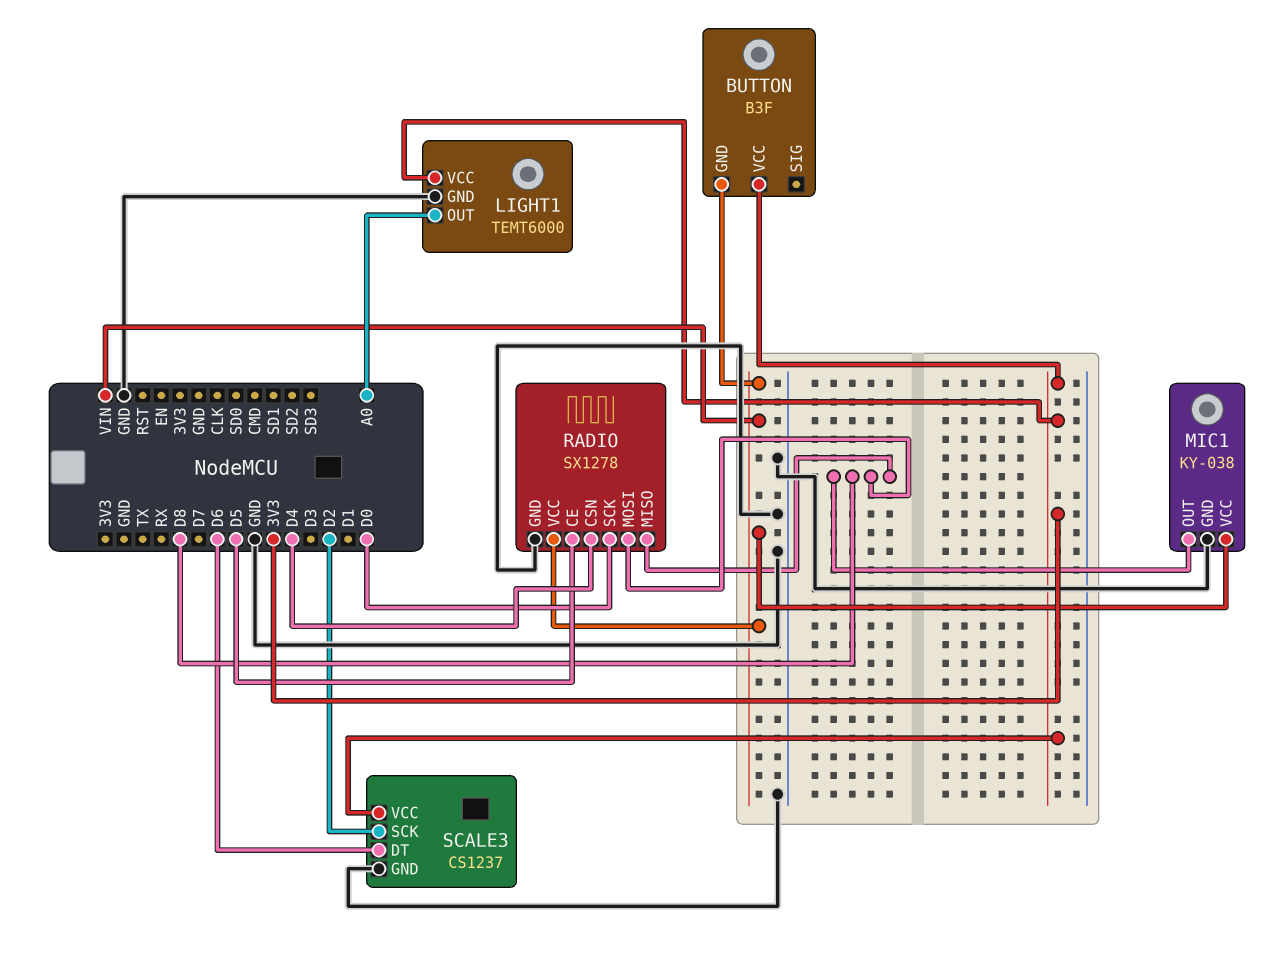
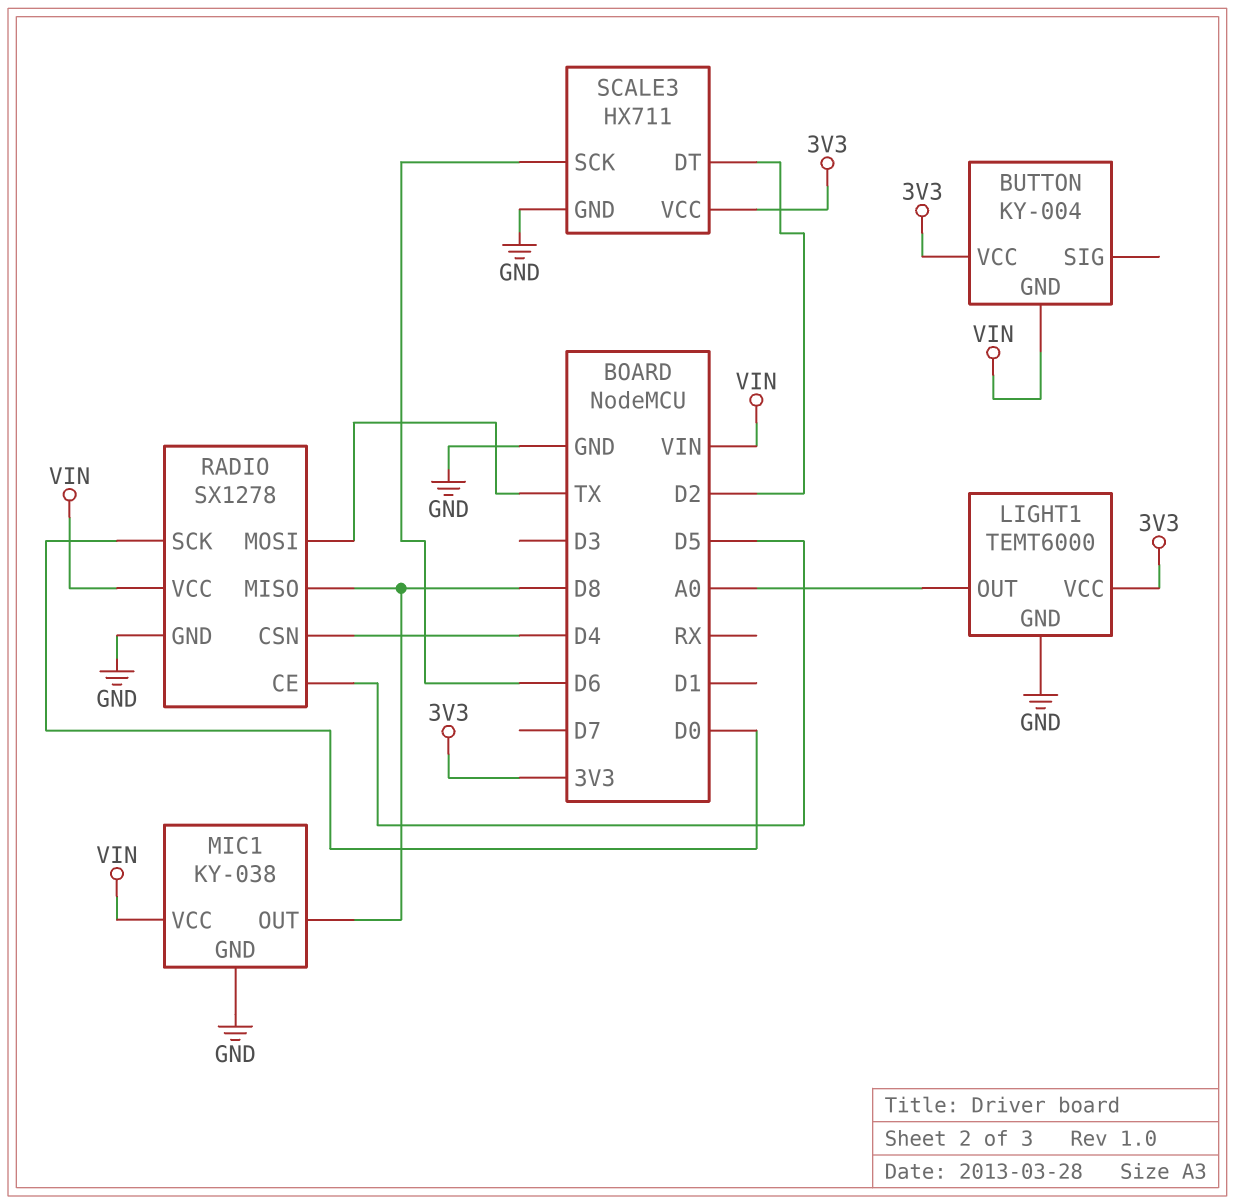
BUTTON: B3F -> KY-004
RADIO pin MOSI: D8 -> TX
SCALE3: CS1237 -> HX711
SCALE3 pin DT: D6 -> D2
SCALE3 pin SCK: D2 -> D6

